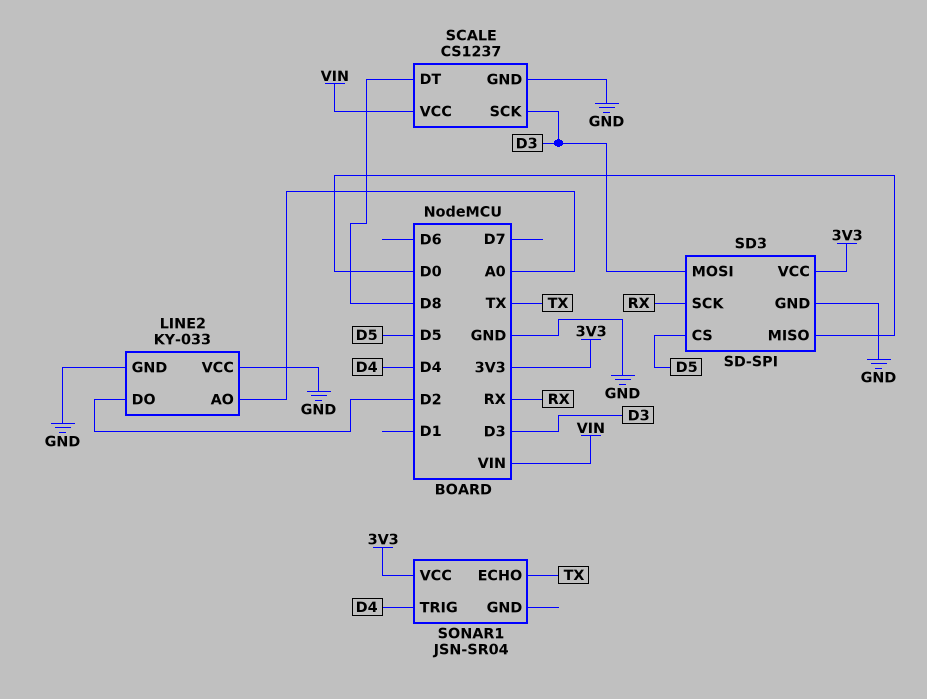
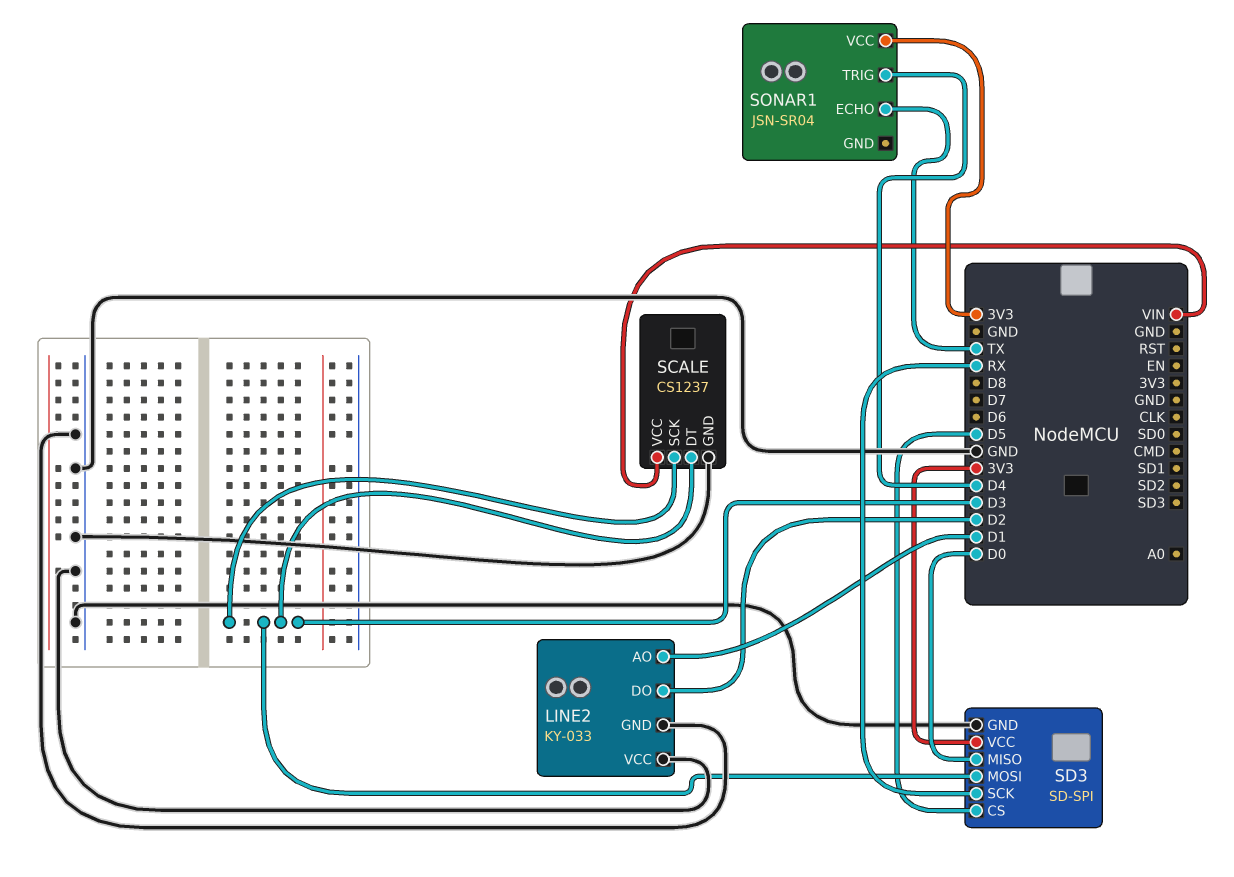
LINE2 pin AO: A0 -> D1
SCALE pin DT: D8 -> D3

